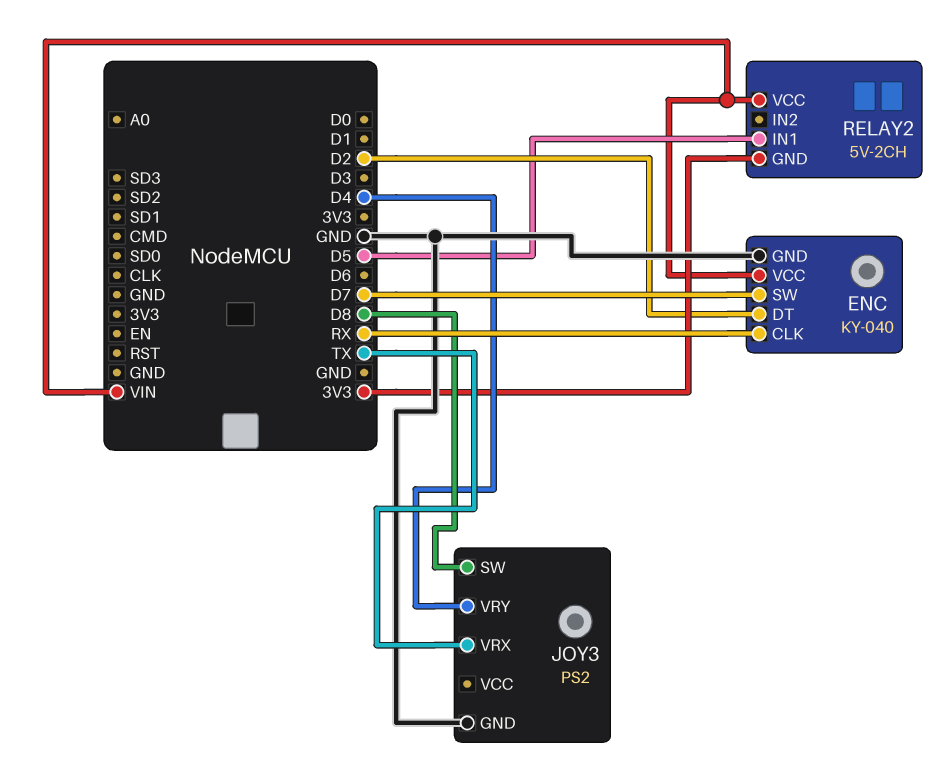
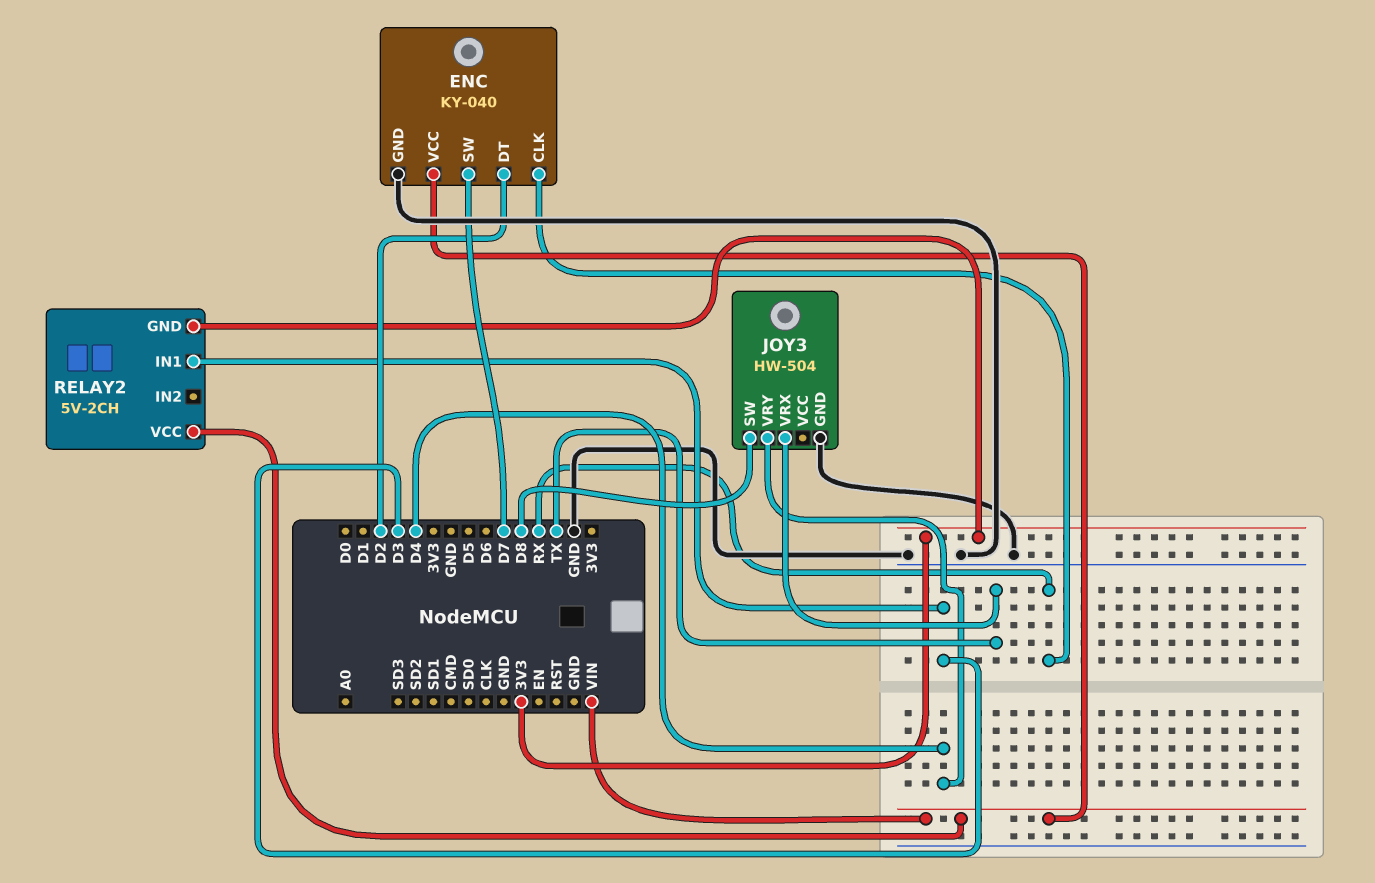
JOY3: PS2 -> HW-504
RELAY2 pin IN1: D5 -> D3

